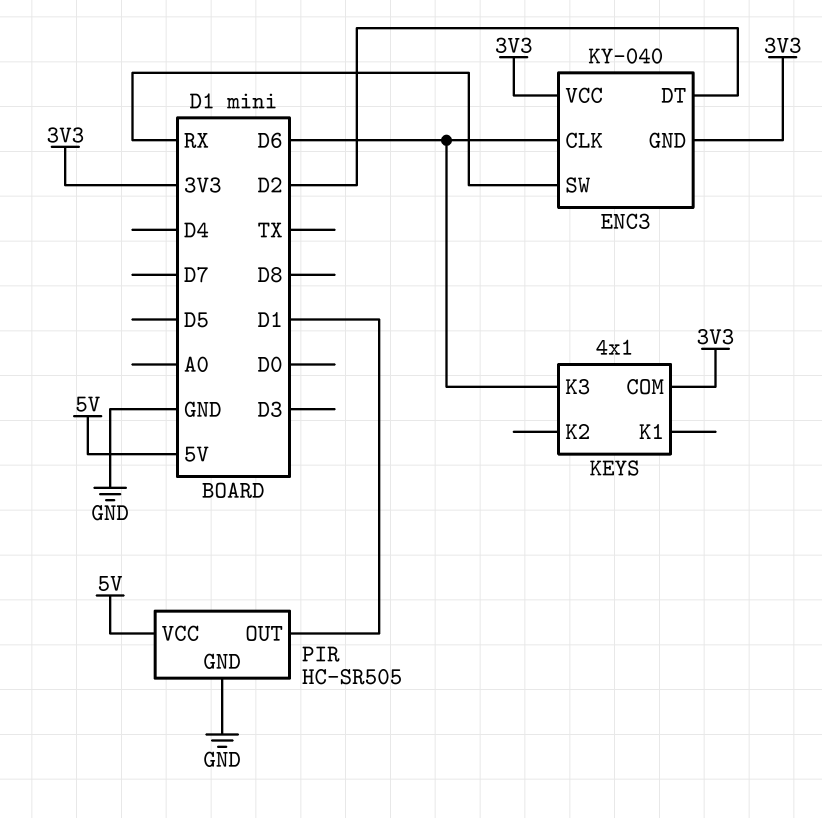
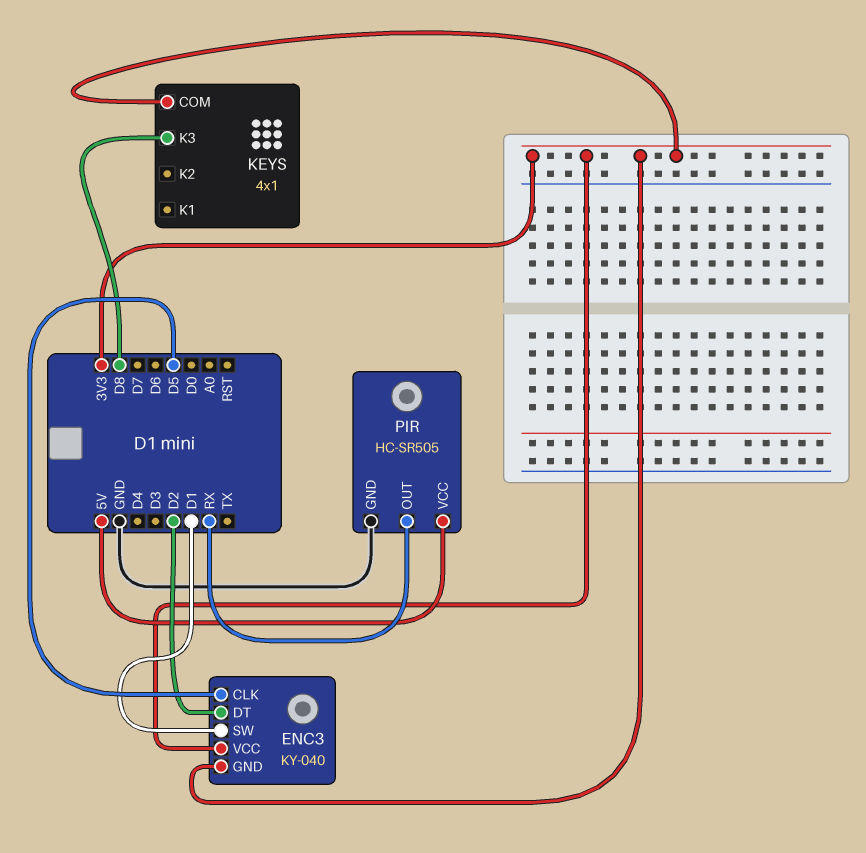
ENC3 pin CLK: D6 -> D5
ENC3 pin SW: RX -> D1
KEYS pin K3: D6 -> D8
PIR pin OUT: D1 -> RX

